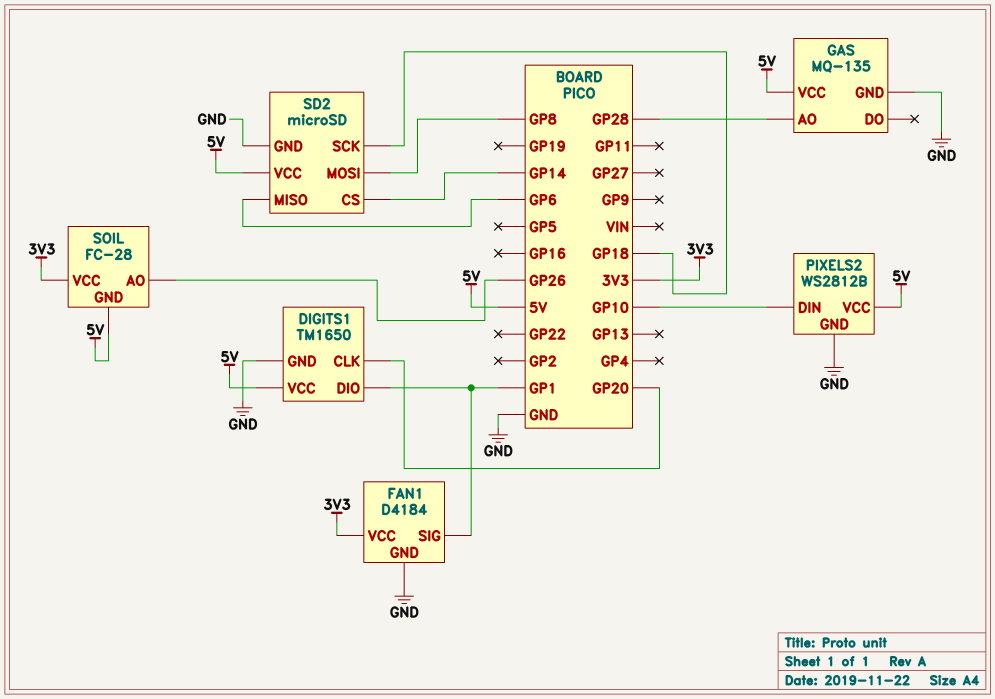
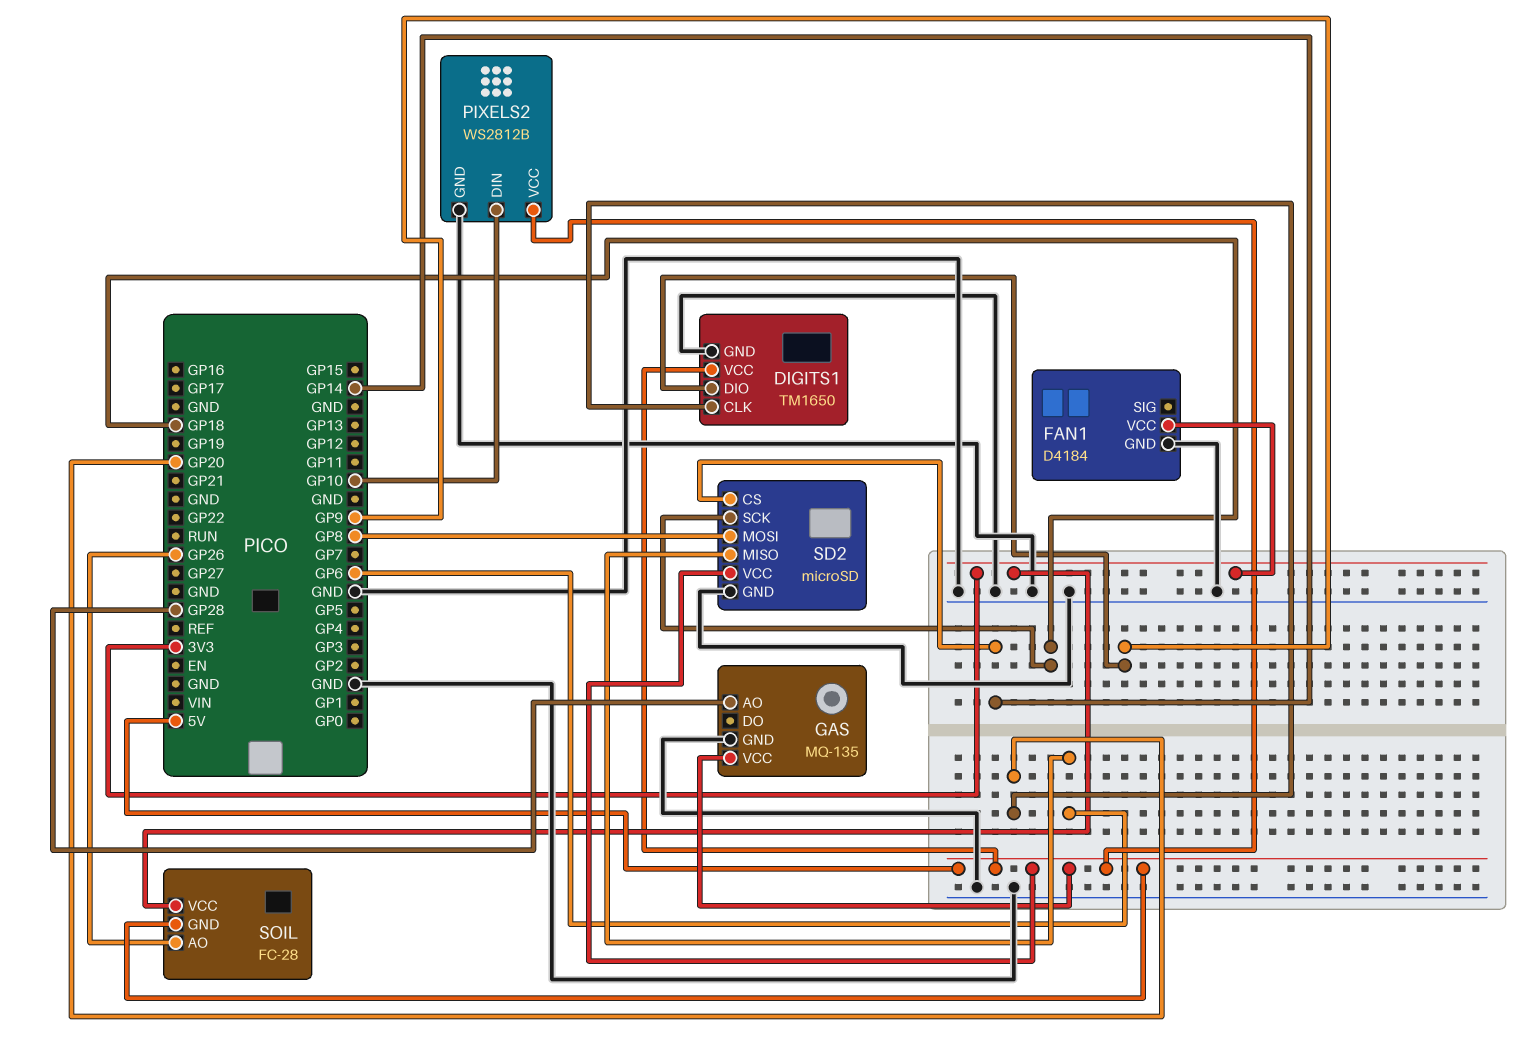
DIGITS1 pin DIO: GP1 -> GP9
FAN1 pin SIG: GP1 -> none

